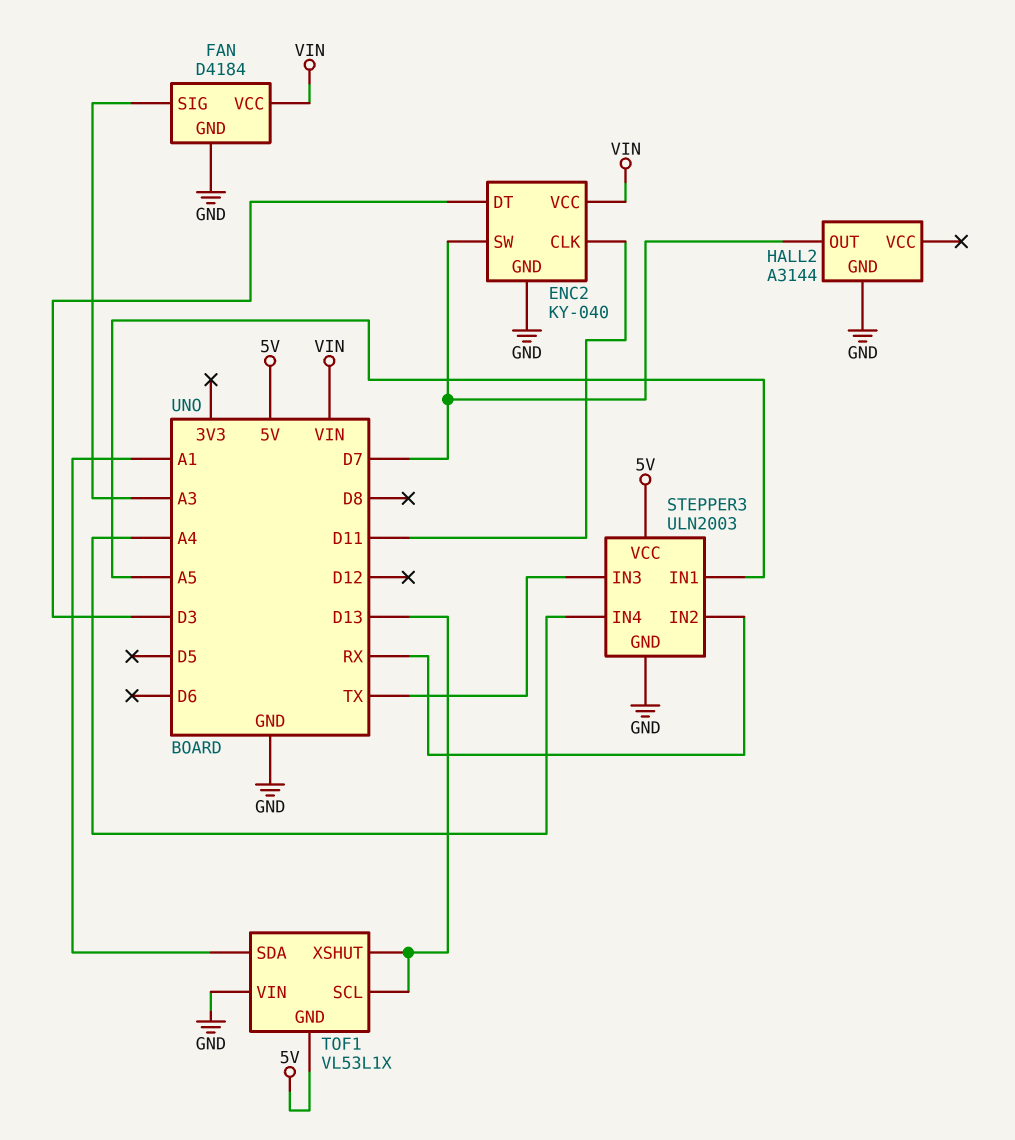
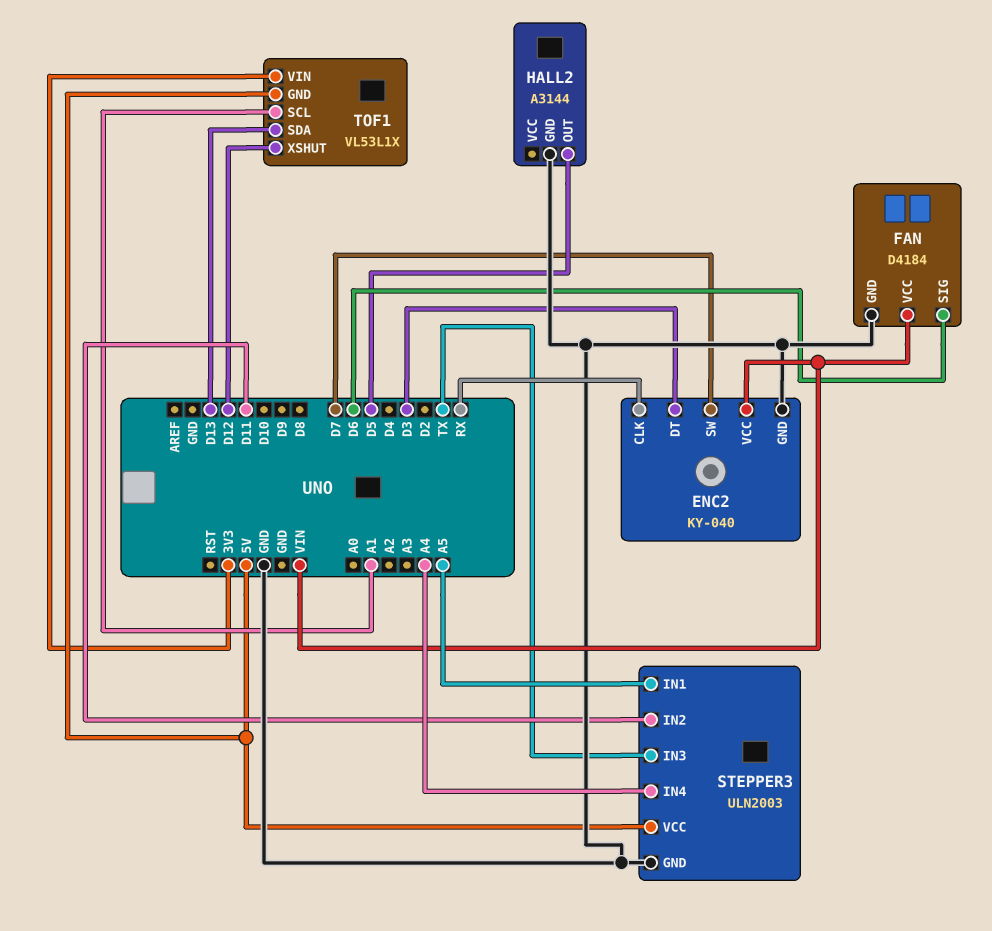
ENC2 pin CLK: D11 -> RX
FAN pin SIG: A3 -> D6
HALL2 pin OUT: D7 -> D5
STEPPER3 pin IN2: RX -> D11
TOF1 pin SCL: D13 -> A1
TOF1 pin SDA: A1 -> D13
TOF1 pin VIN: GND -> 3V3
TOF1 pin XSHUT: D13 -> D12

